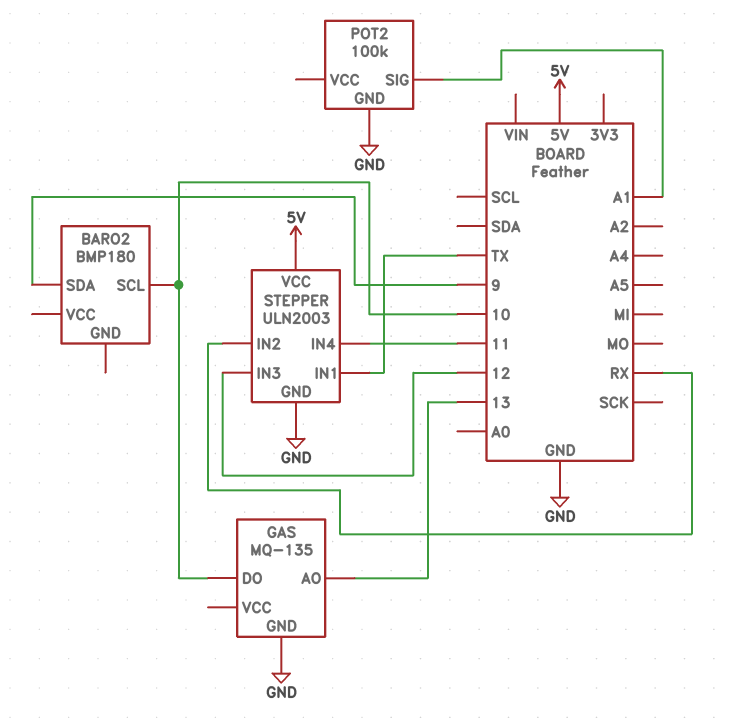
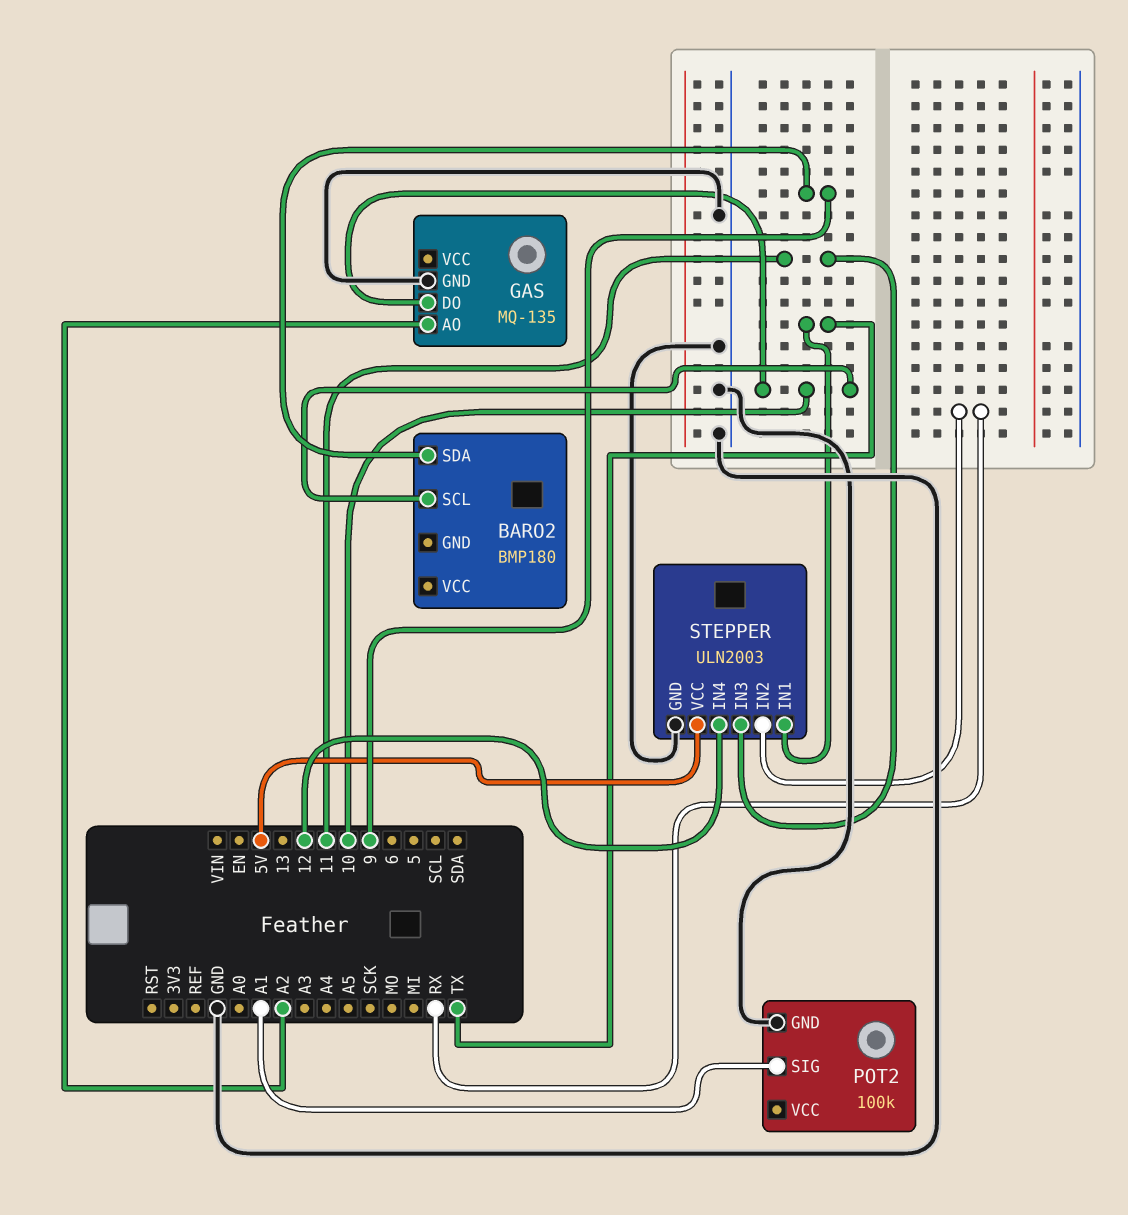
GAS pin AO: 13 -> A2
STEPPER pin IN3: 12 -> 11
STEPPER pin IN4: 11 -> 12

